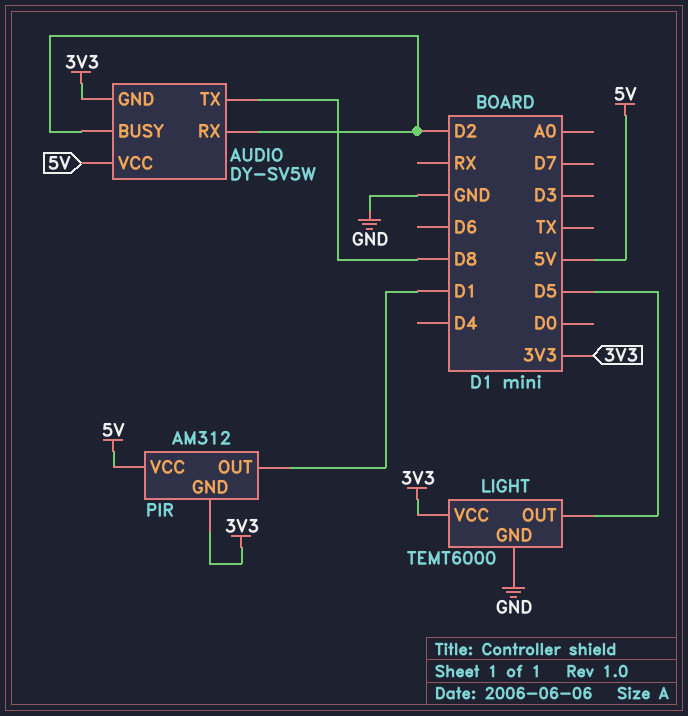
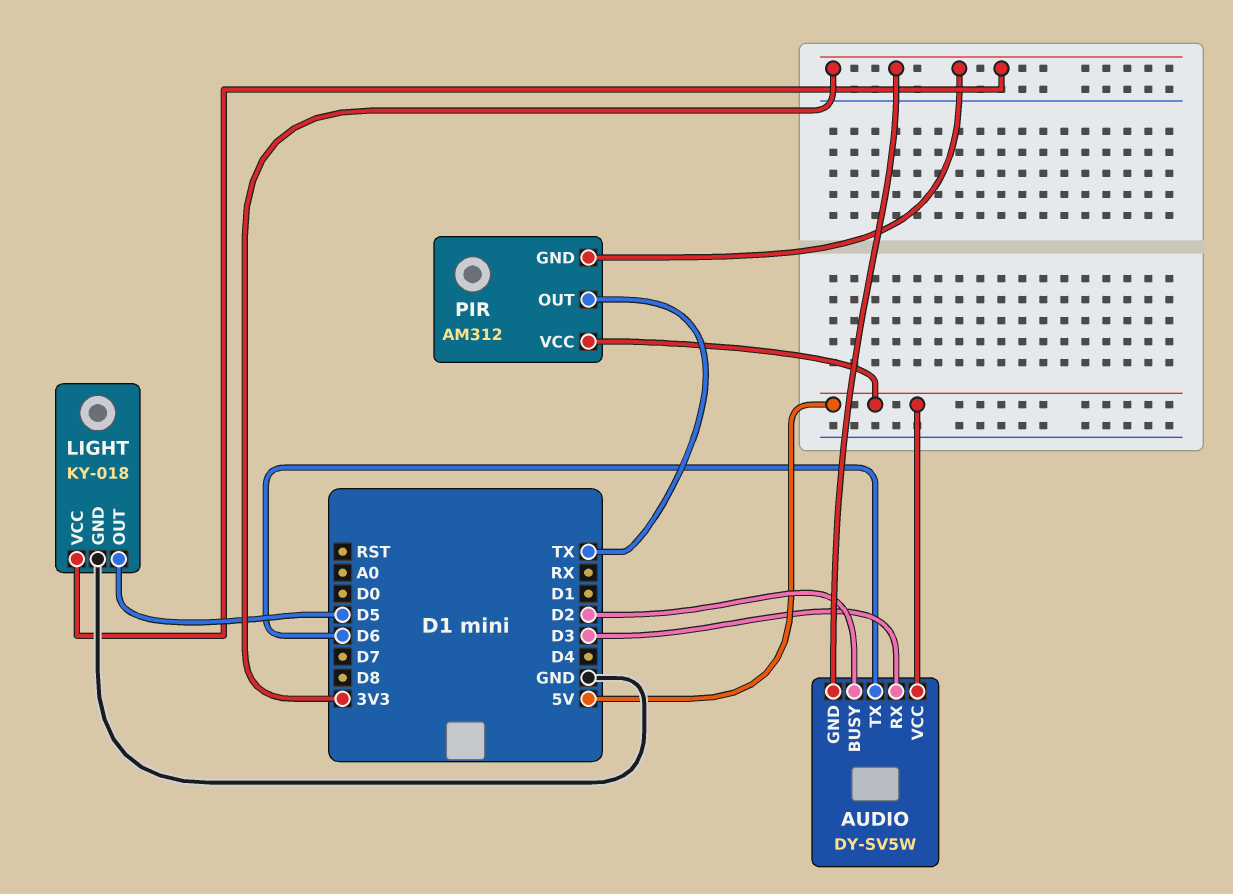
AUDIO pin RX: D2 -> D3
AUDIO pin TX: D8 -> D6
LIGHT: TEMT6000 -> KY-018
PIR pin OUT: D1 -> TX

